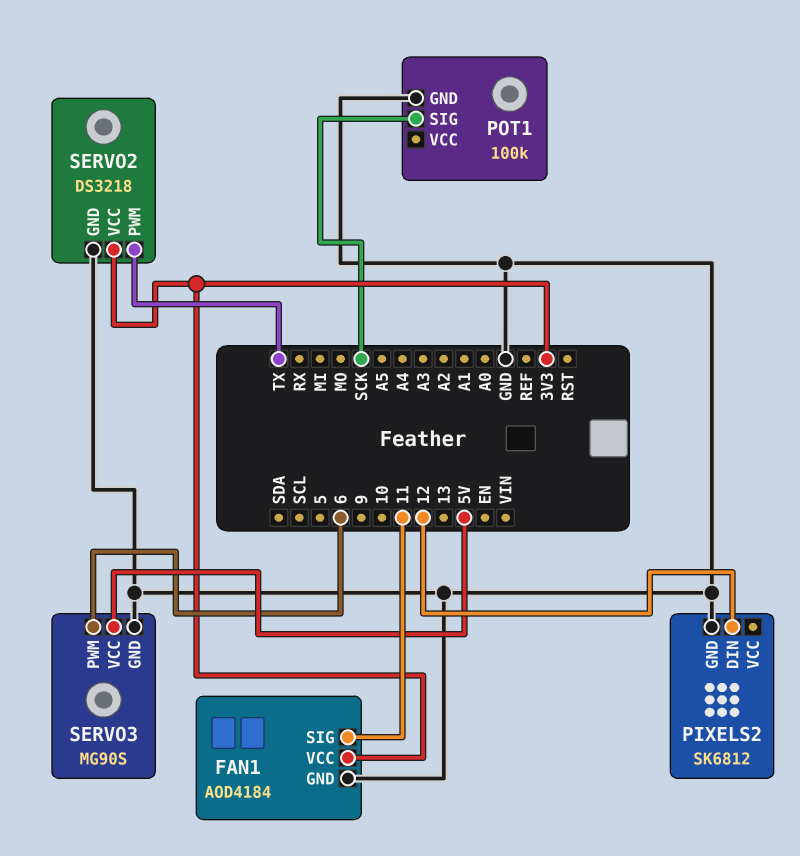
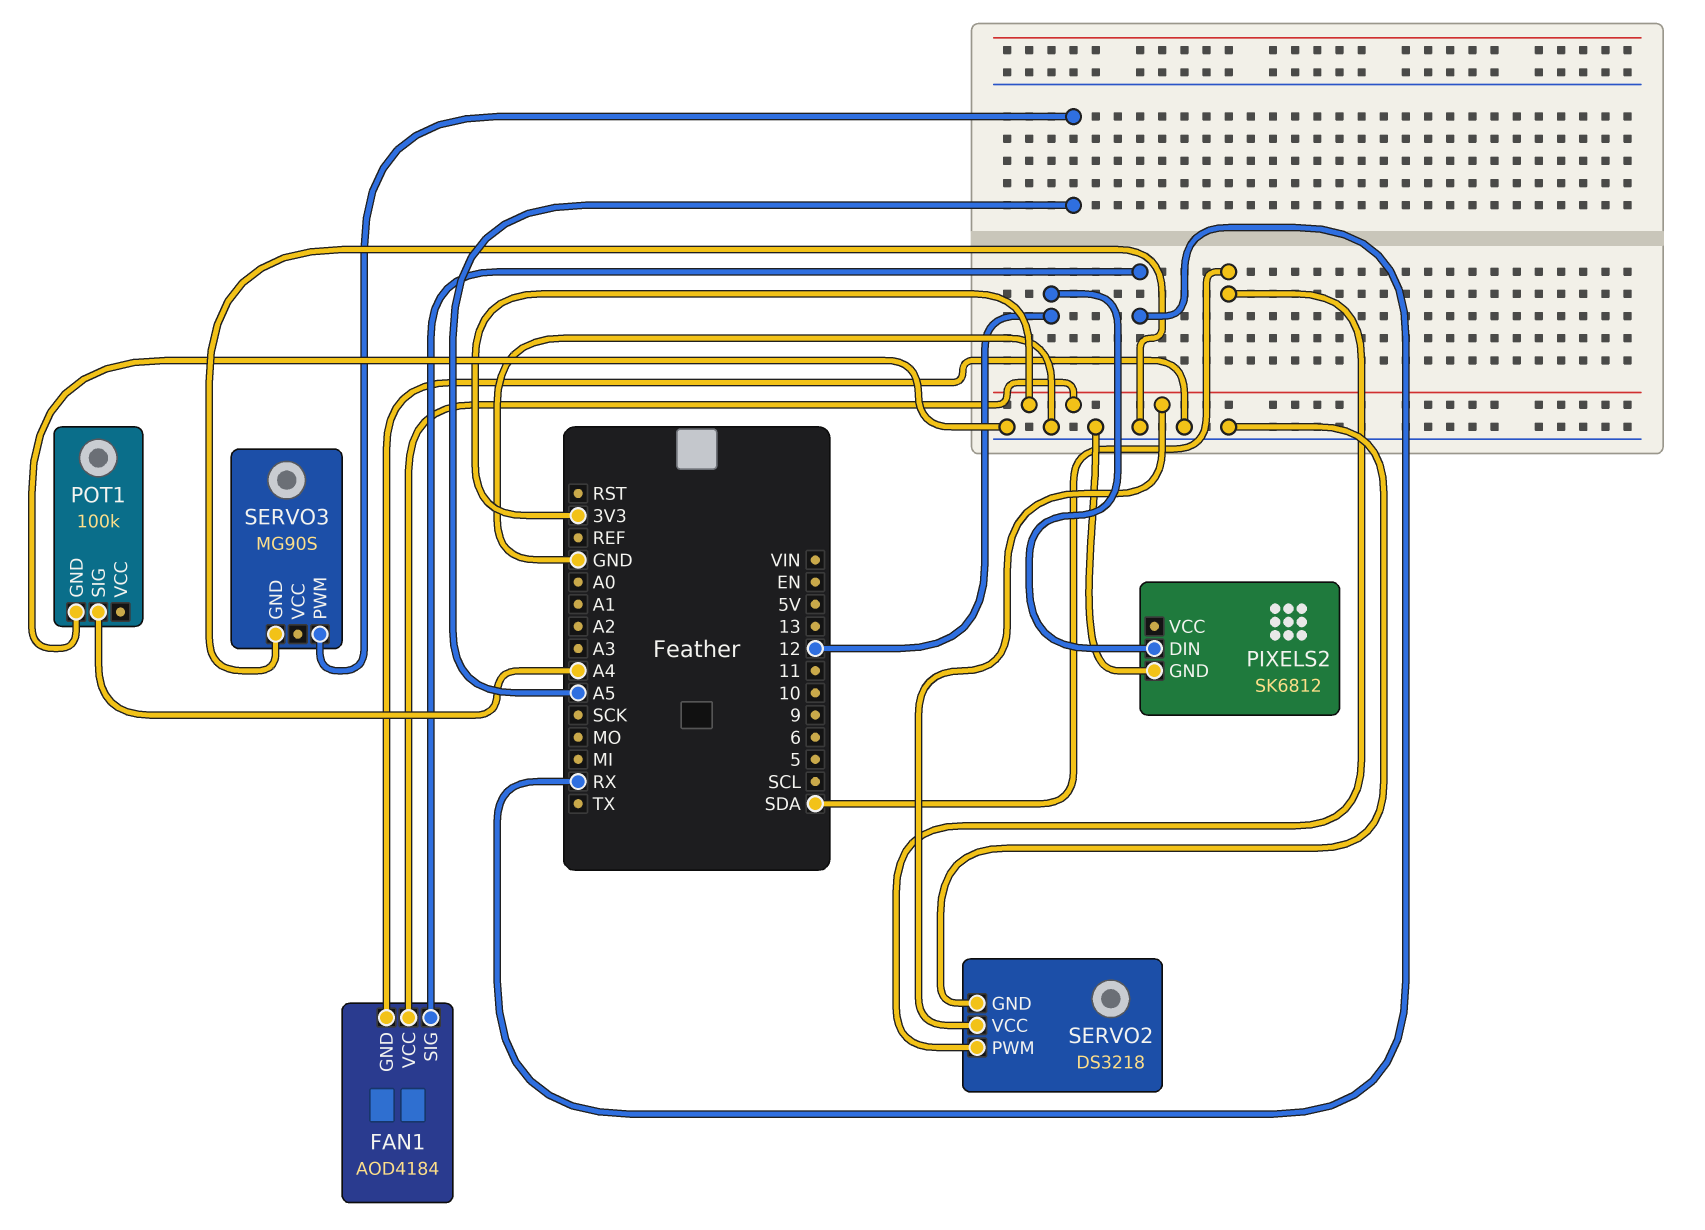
FAN1 pin SIG: 11 -> RX
POT1 pin SIG: SCK -> A4
SERVO2 pin PWM: TX -> SDA
SERVO3 pin PWM: 6 -> A5
SERVO3 pin VCC: 5V -> none

